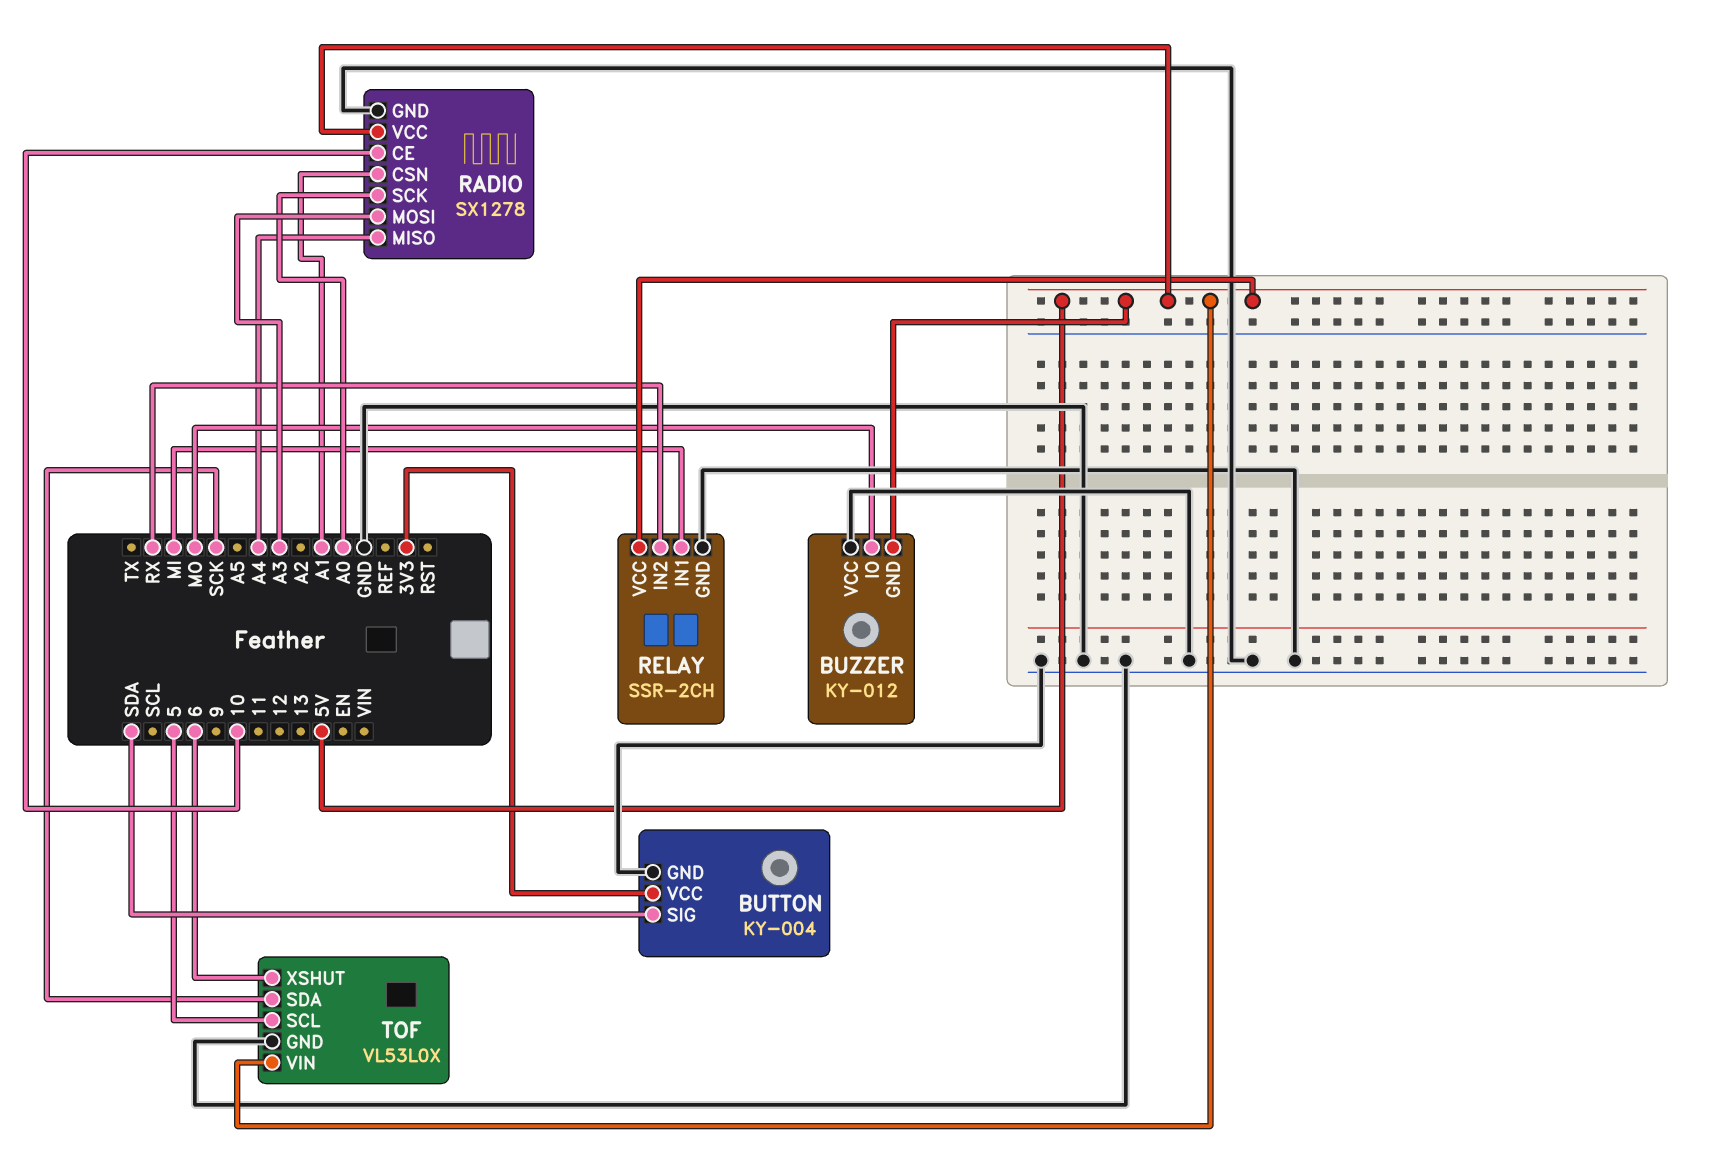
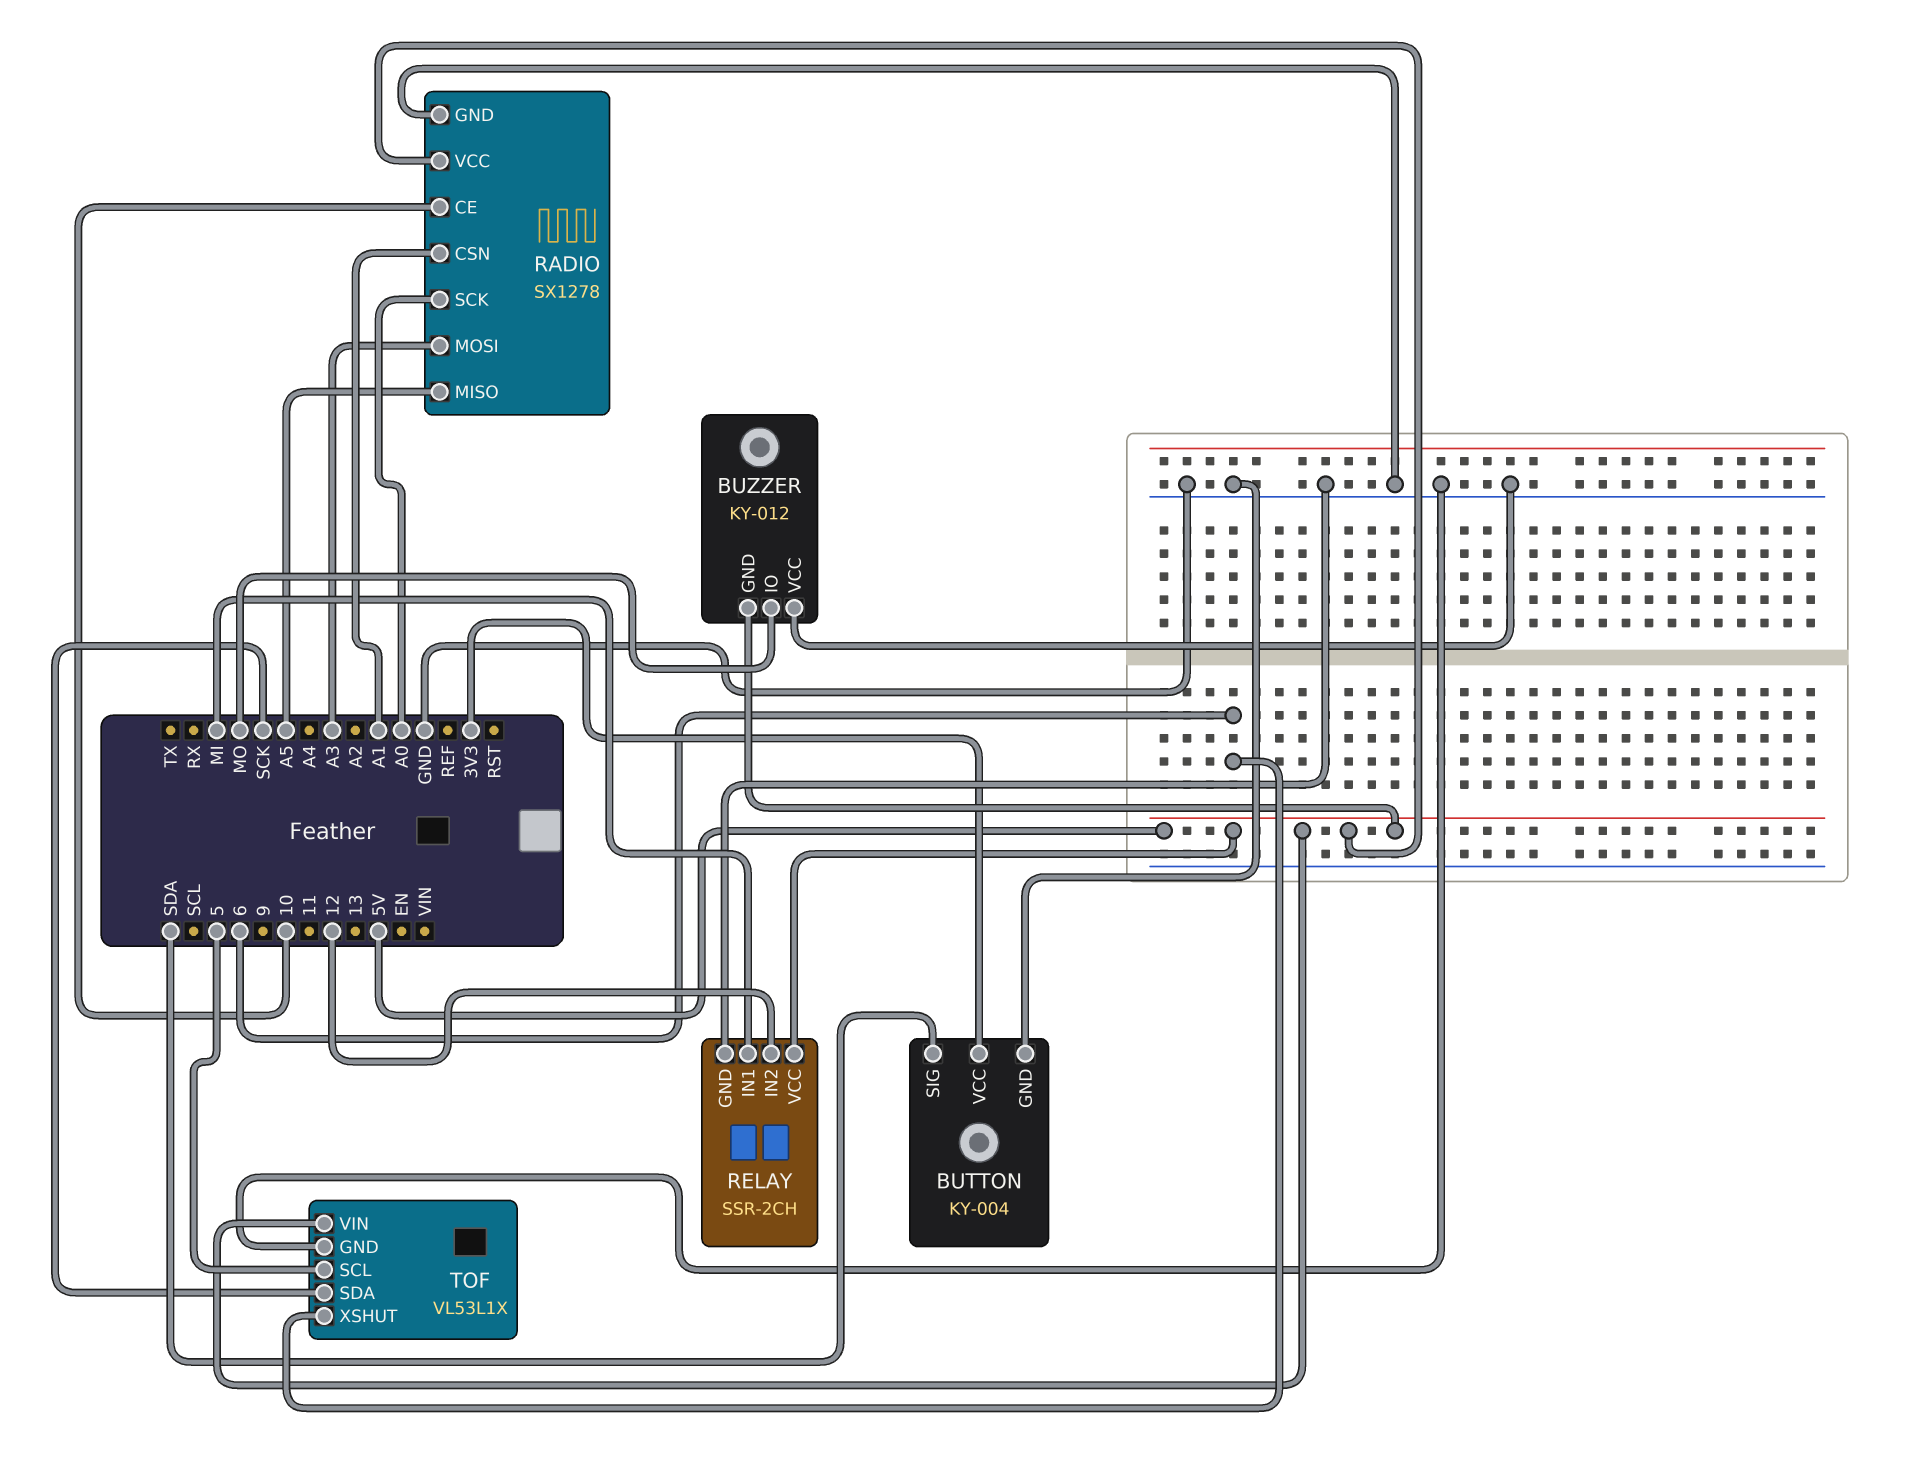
RADIO pin MISO: A4 -> A5
RELAY pin IN2: RX -> 12
TOF: VL53L0X -> VL53L1X

